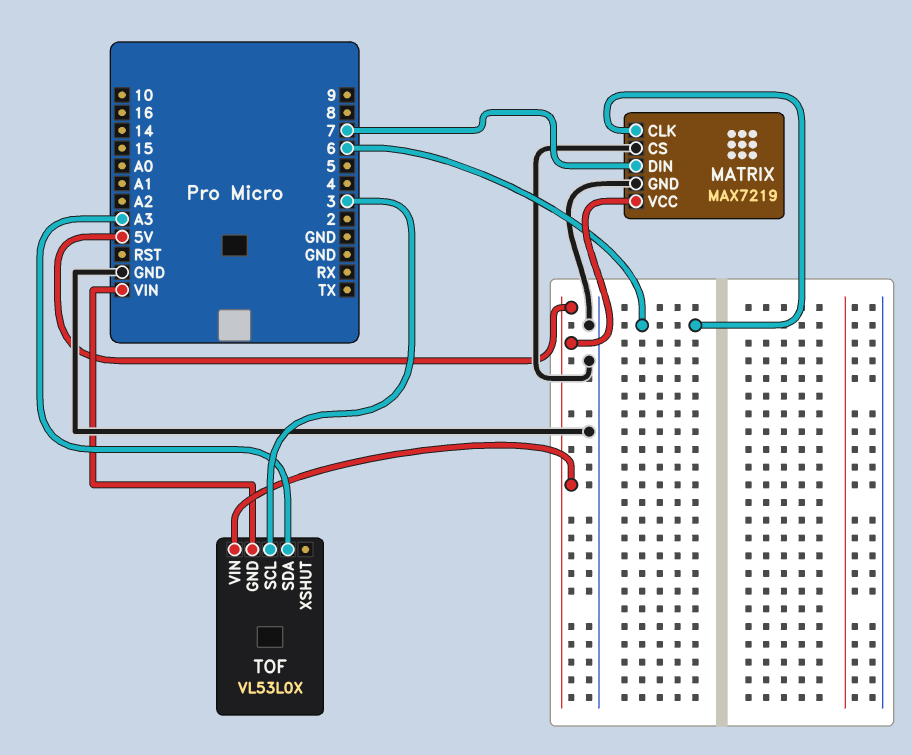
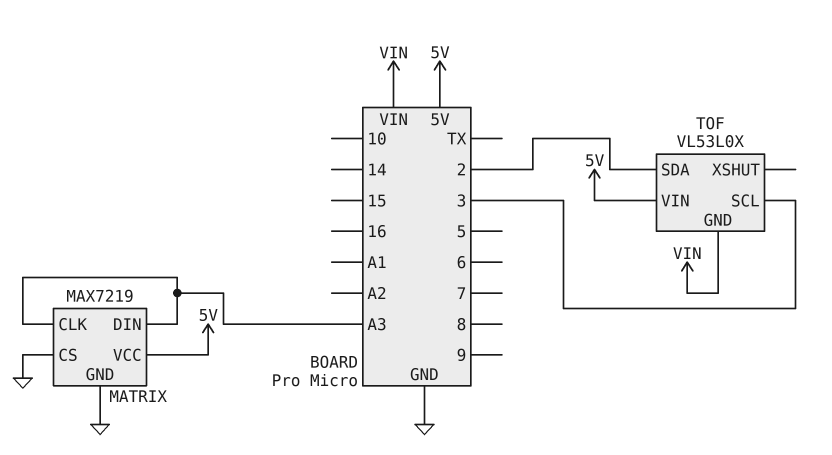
MATRIX pin CLK: 6 -> A3
MATRIX pin DIN: 7 -> A3
TOF pin SDA: A3 -> 2

